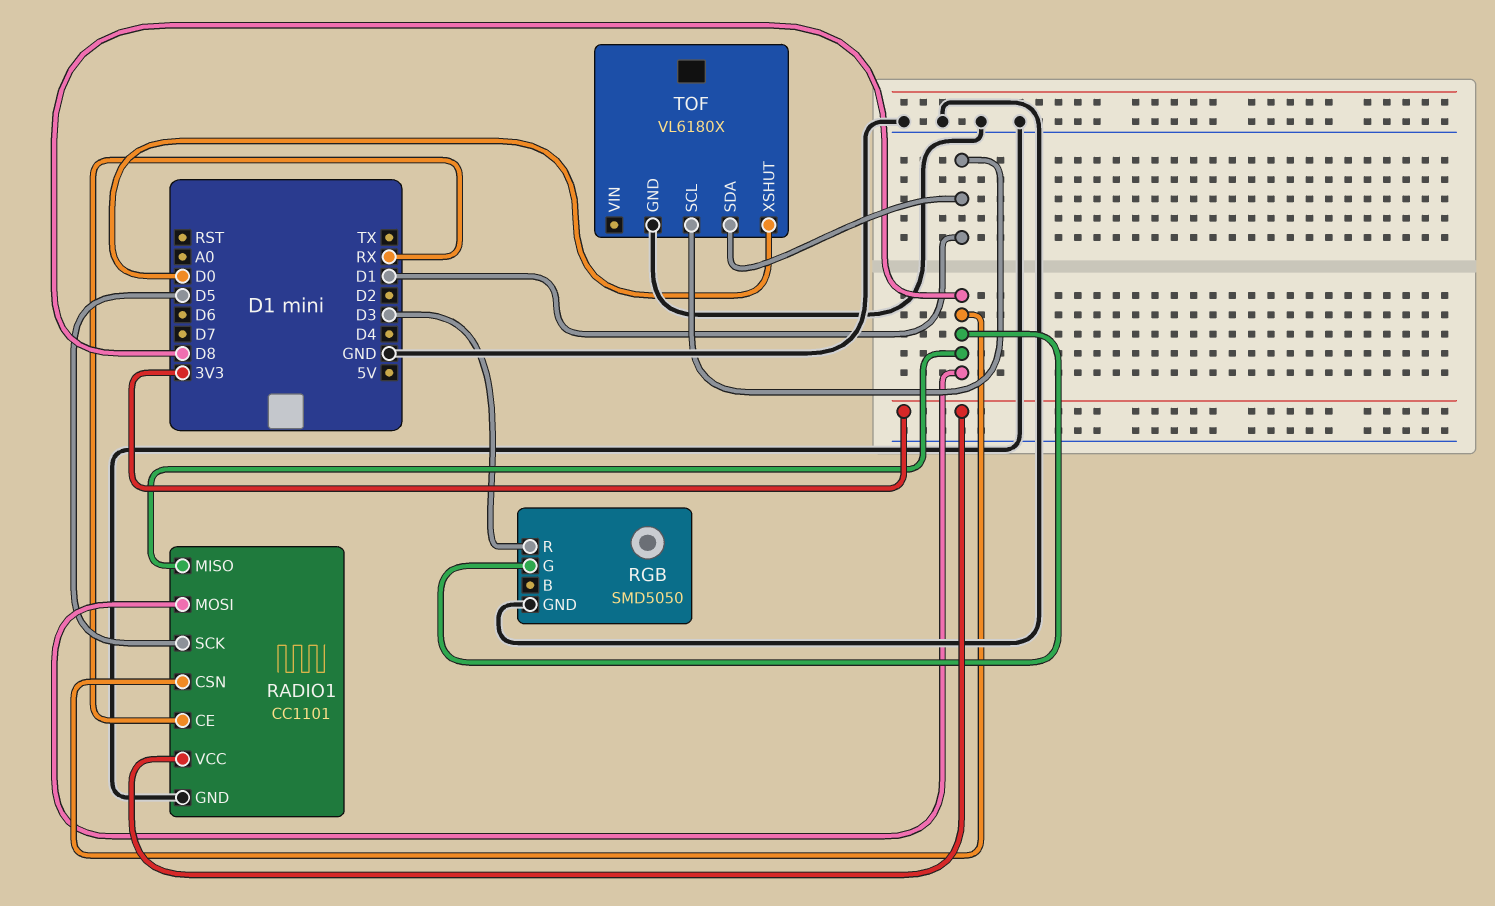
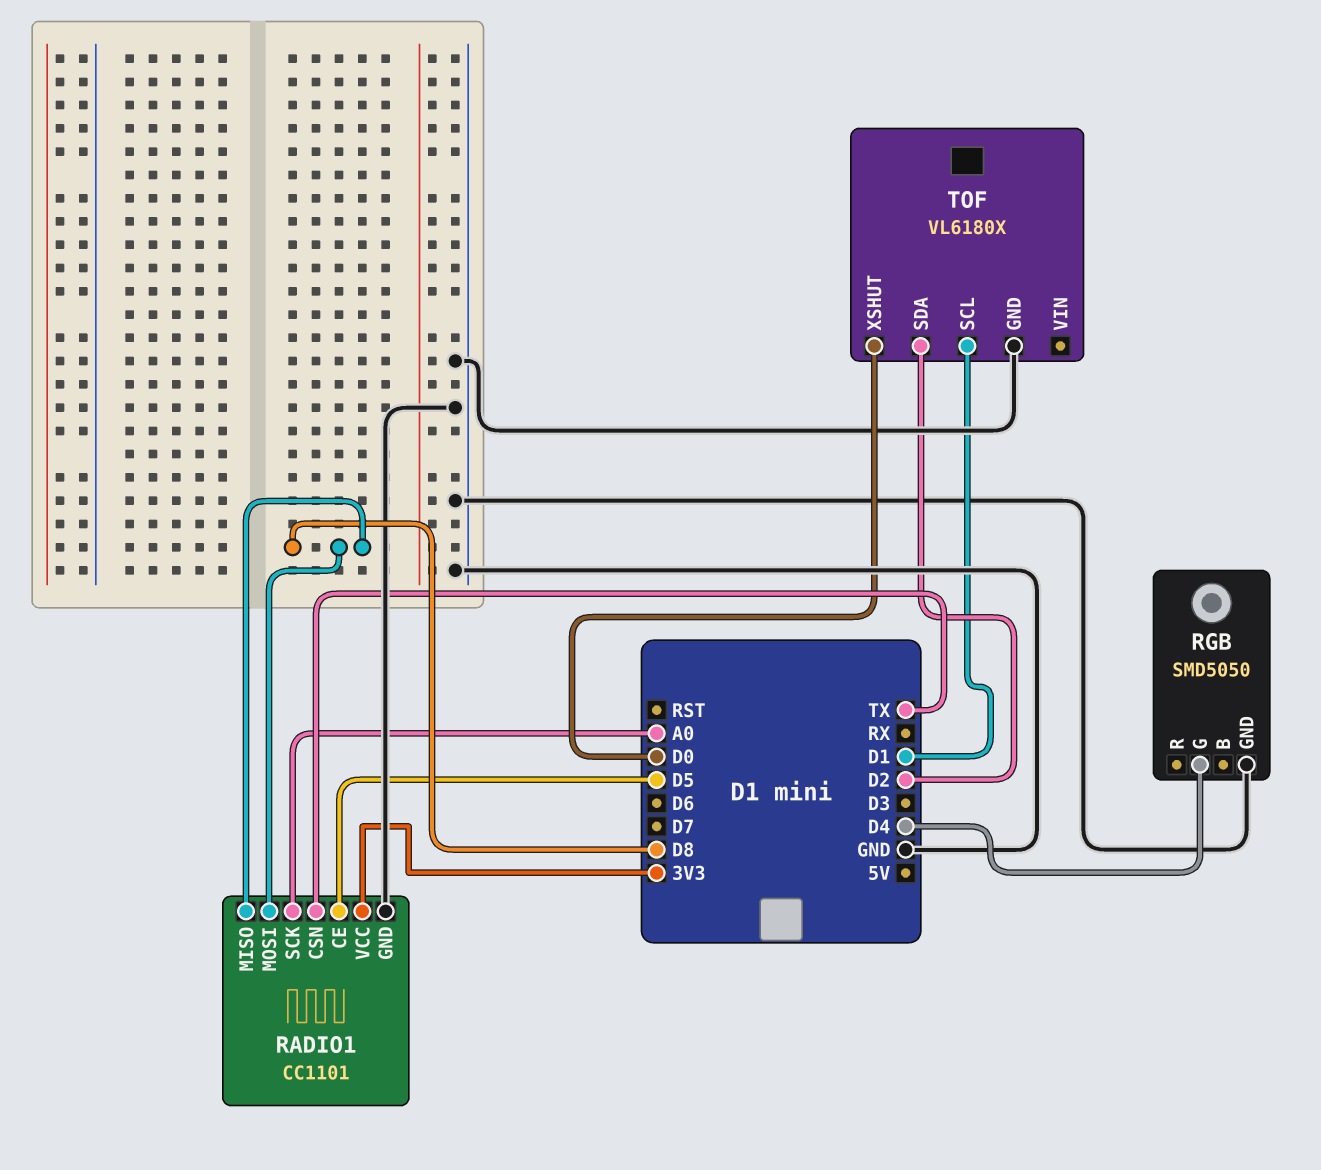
RADIO1 pin CE: RX -> D5
RADIO1 pin CSN: D8 -> TX
RADIO1 pin SCK: D5 -> A0
RGB pin G: D8 -> D4
RGB pin R: D3 -> none
TOF pin SDA: D1 -> D2

